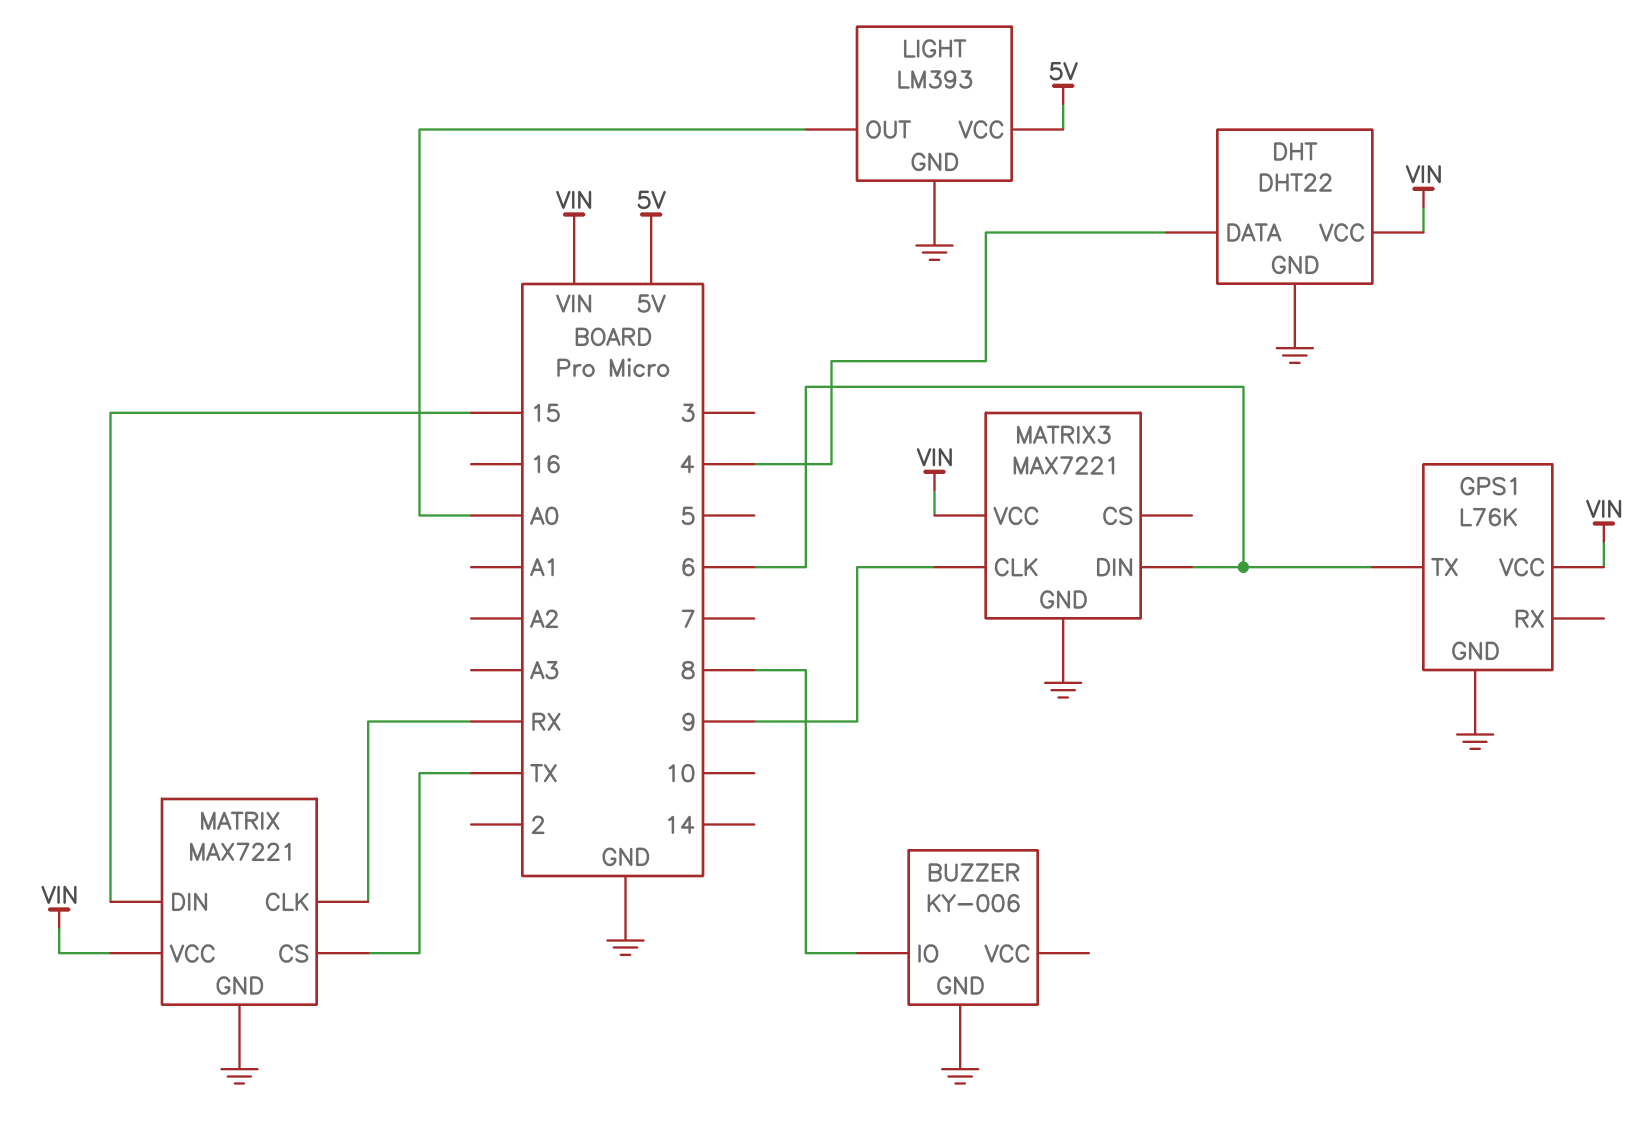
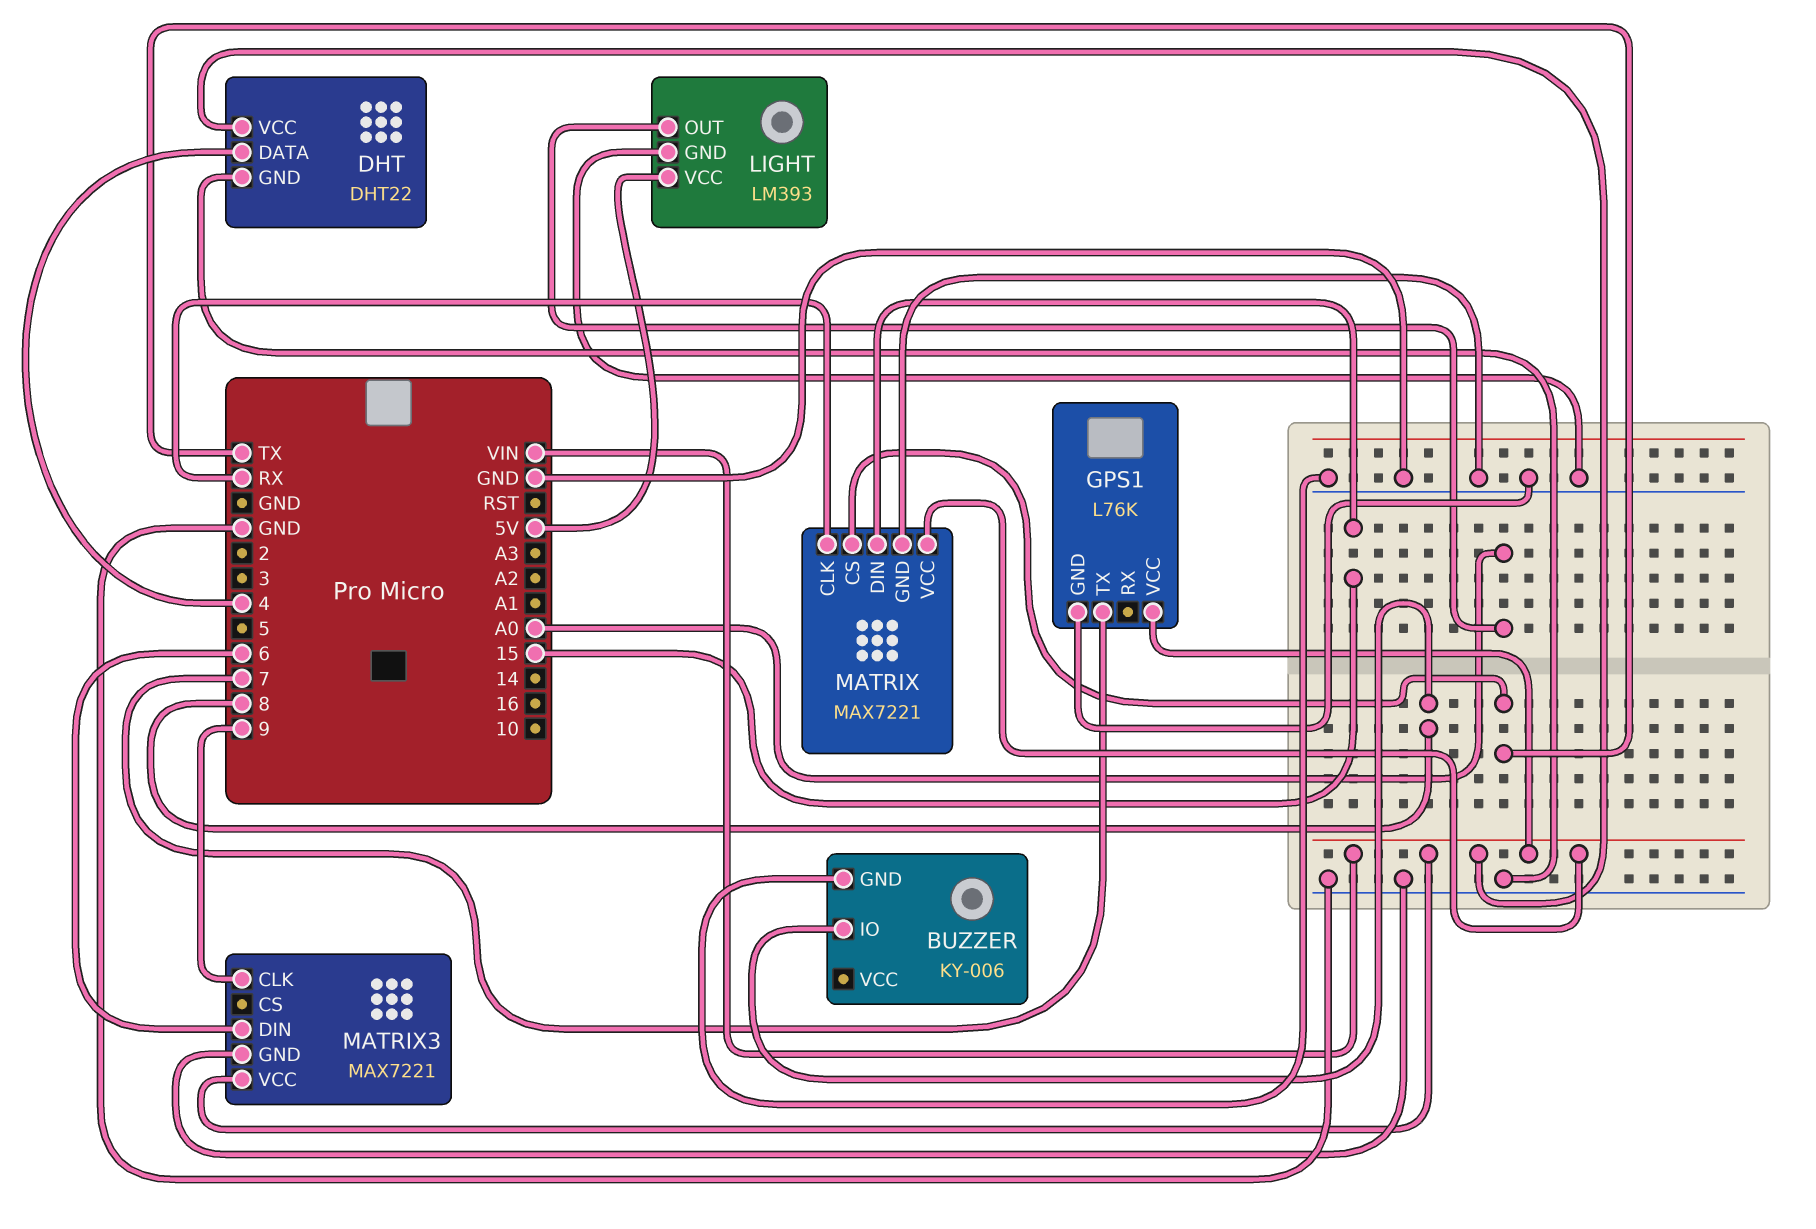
GPS1 pin TX: 6 -> 7

